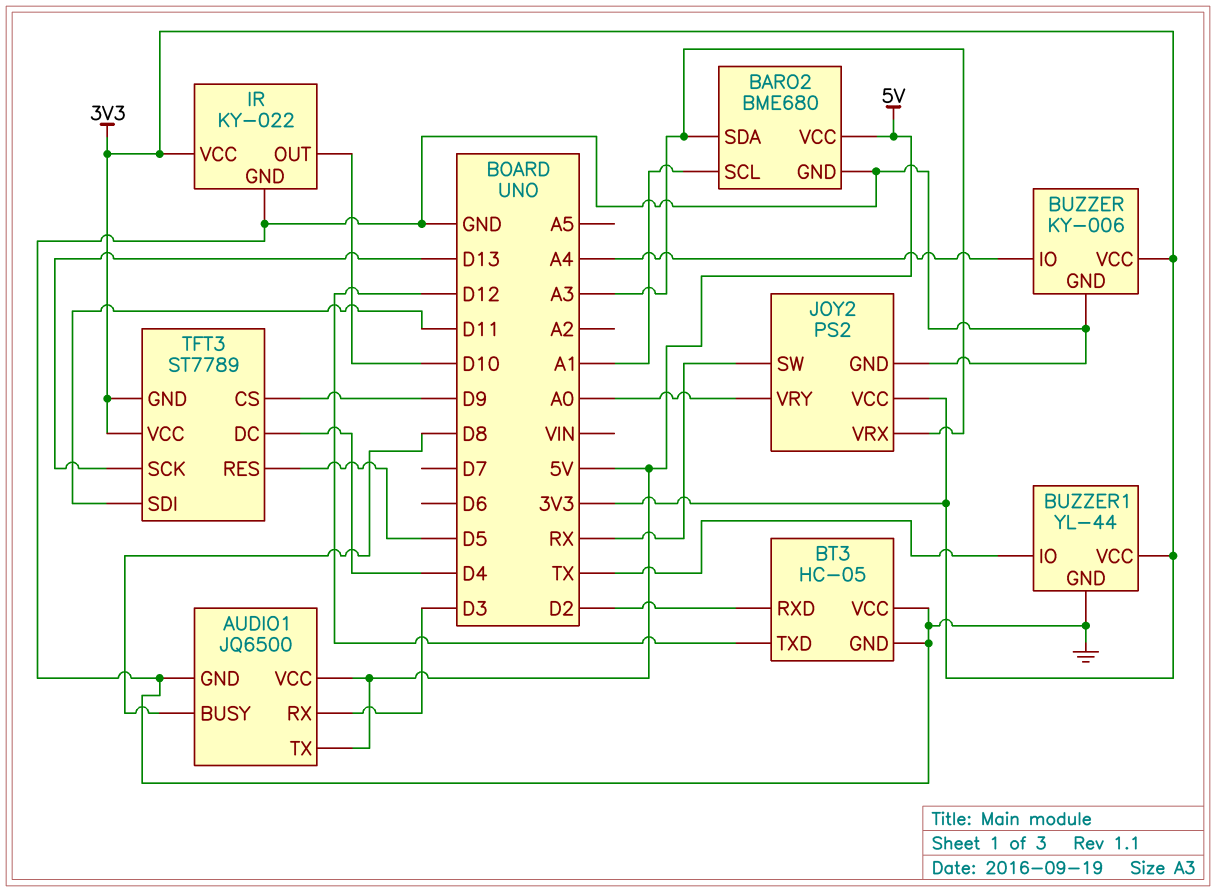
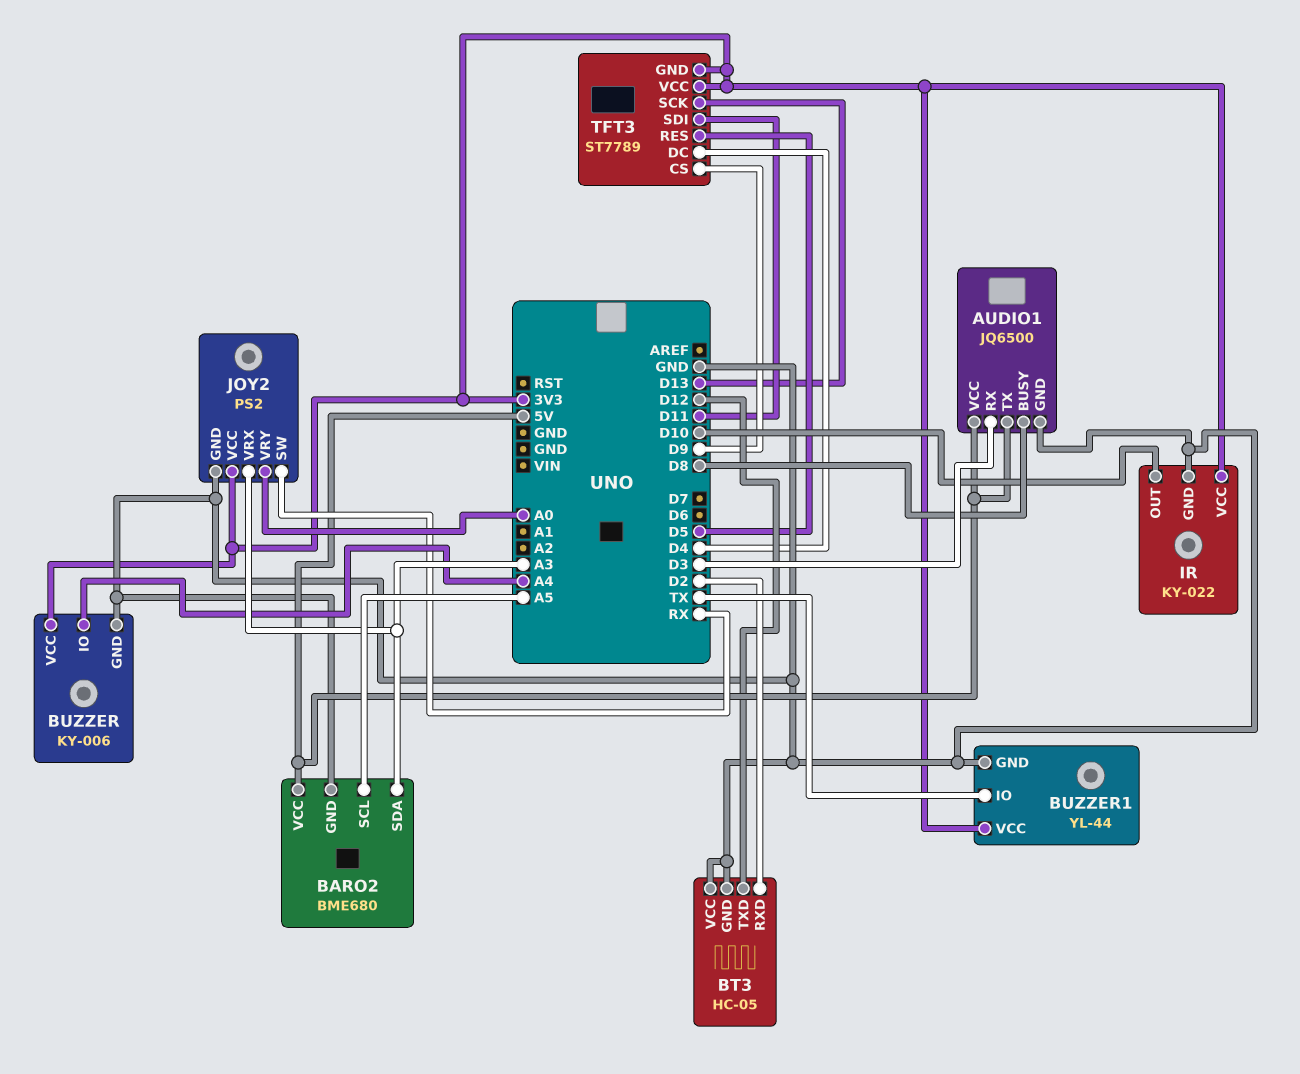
BARO2 pin SCL: A1 -> A5

